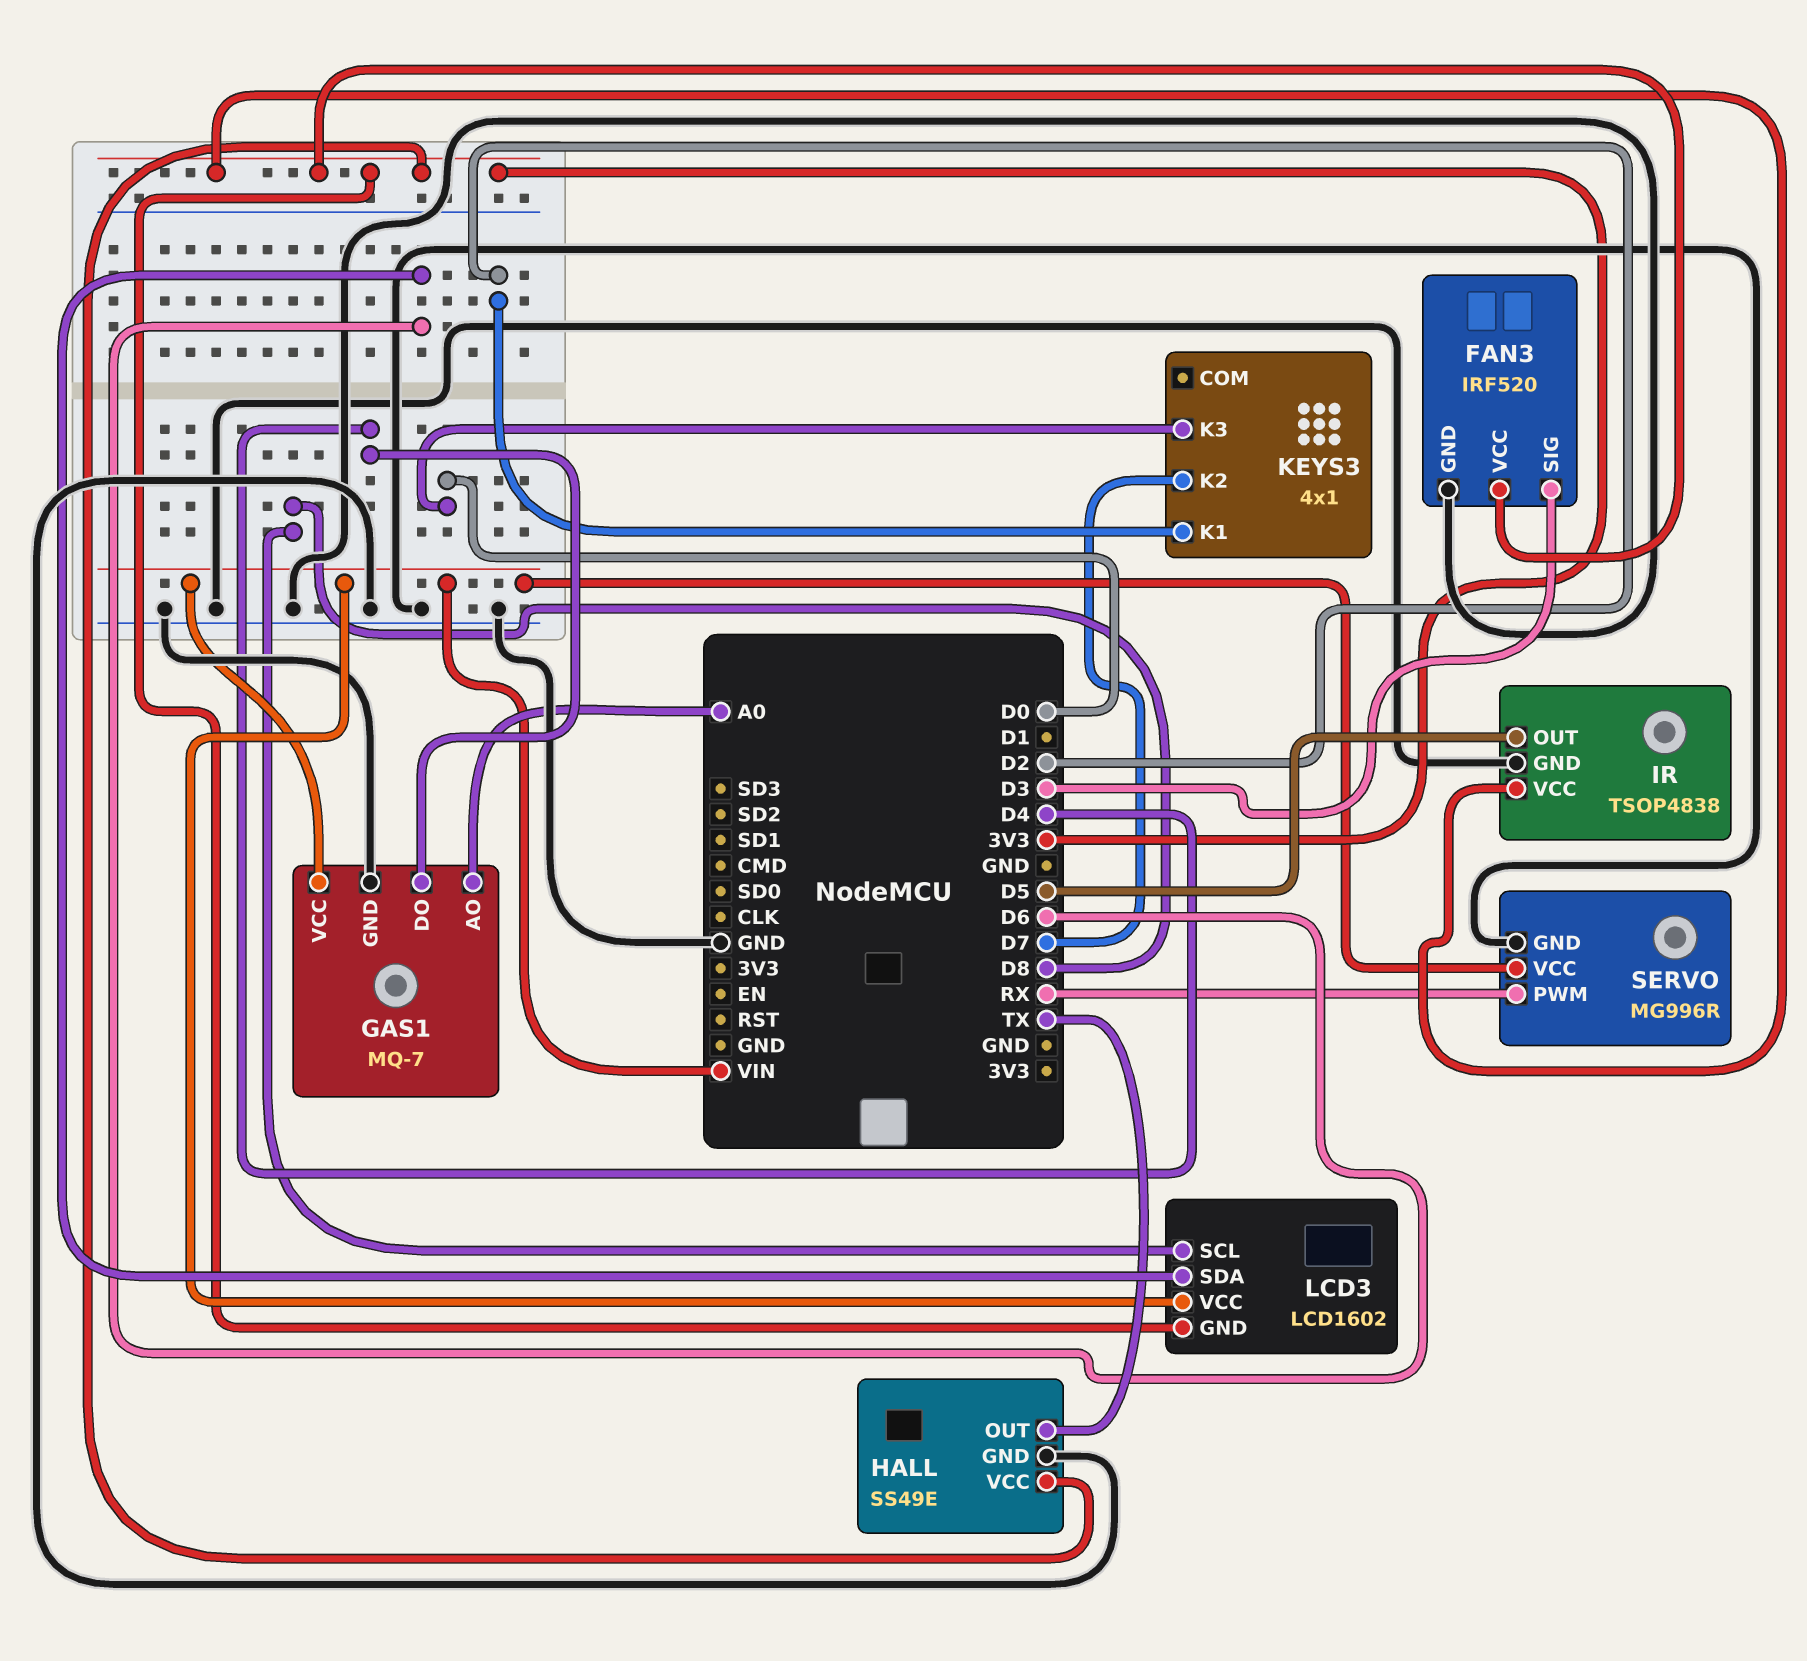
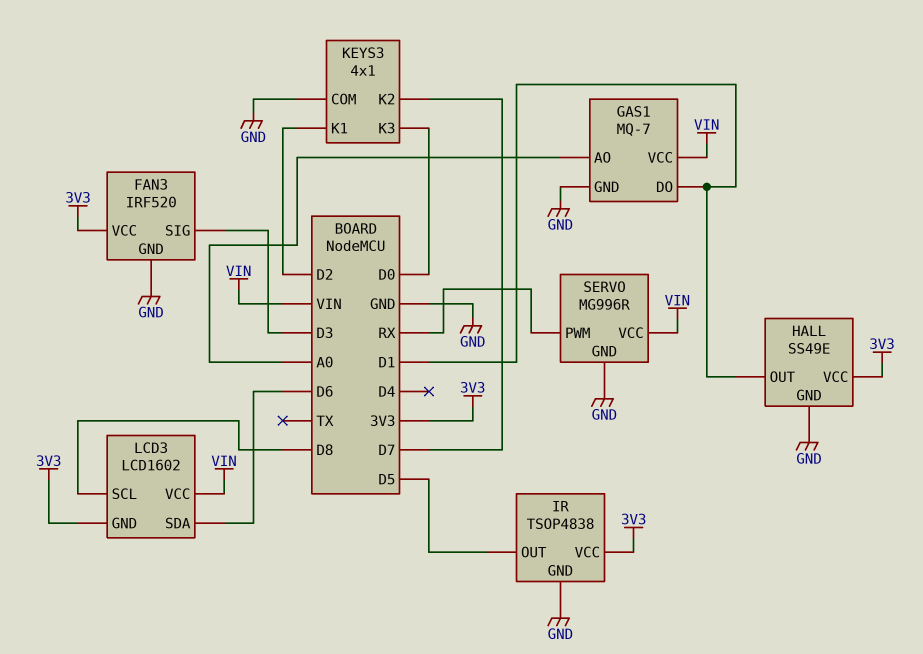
GAS1 pin DO: D4 -> D1
HALL pin OUT: TX -> D1
KEYS3 pin COM: none -> GND

